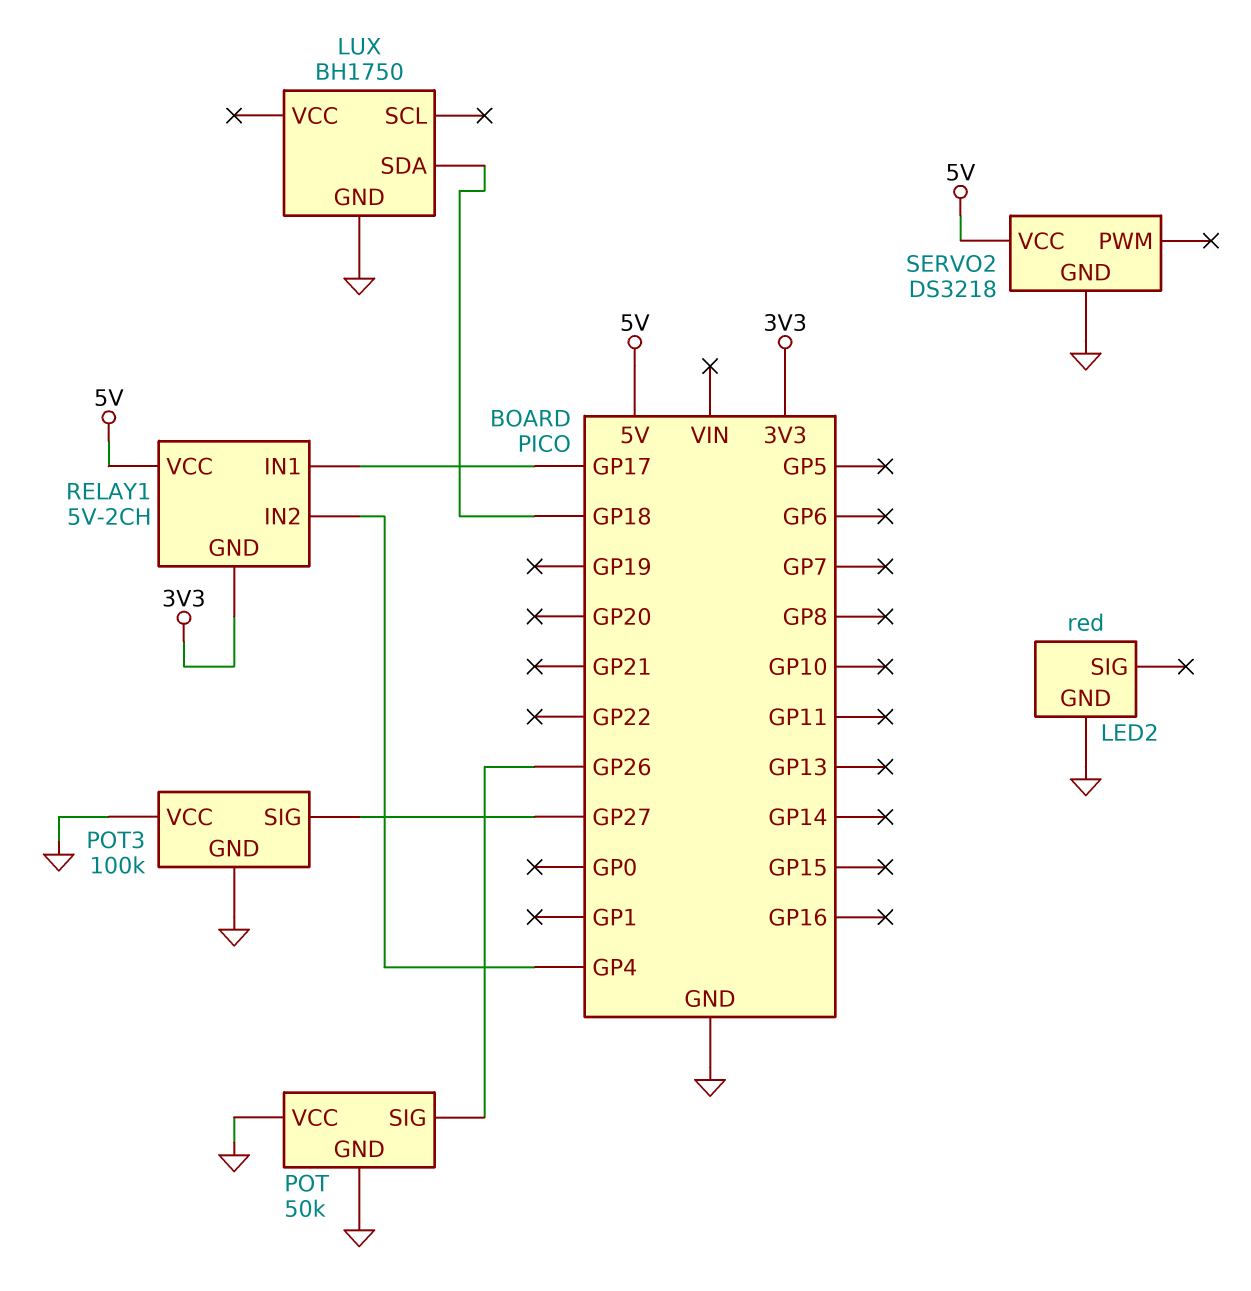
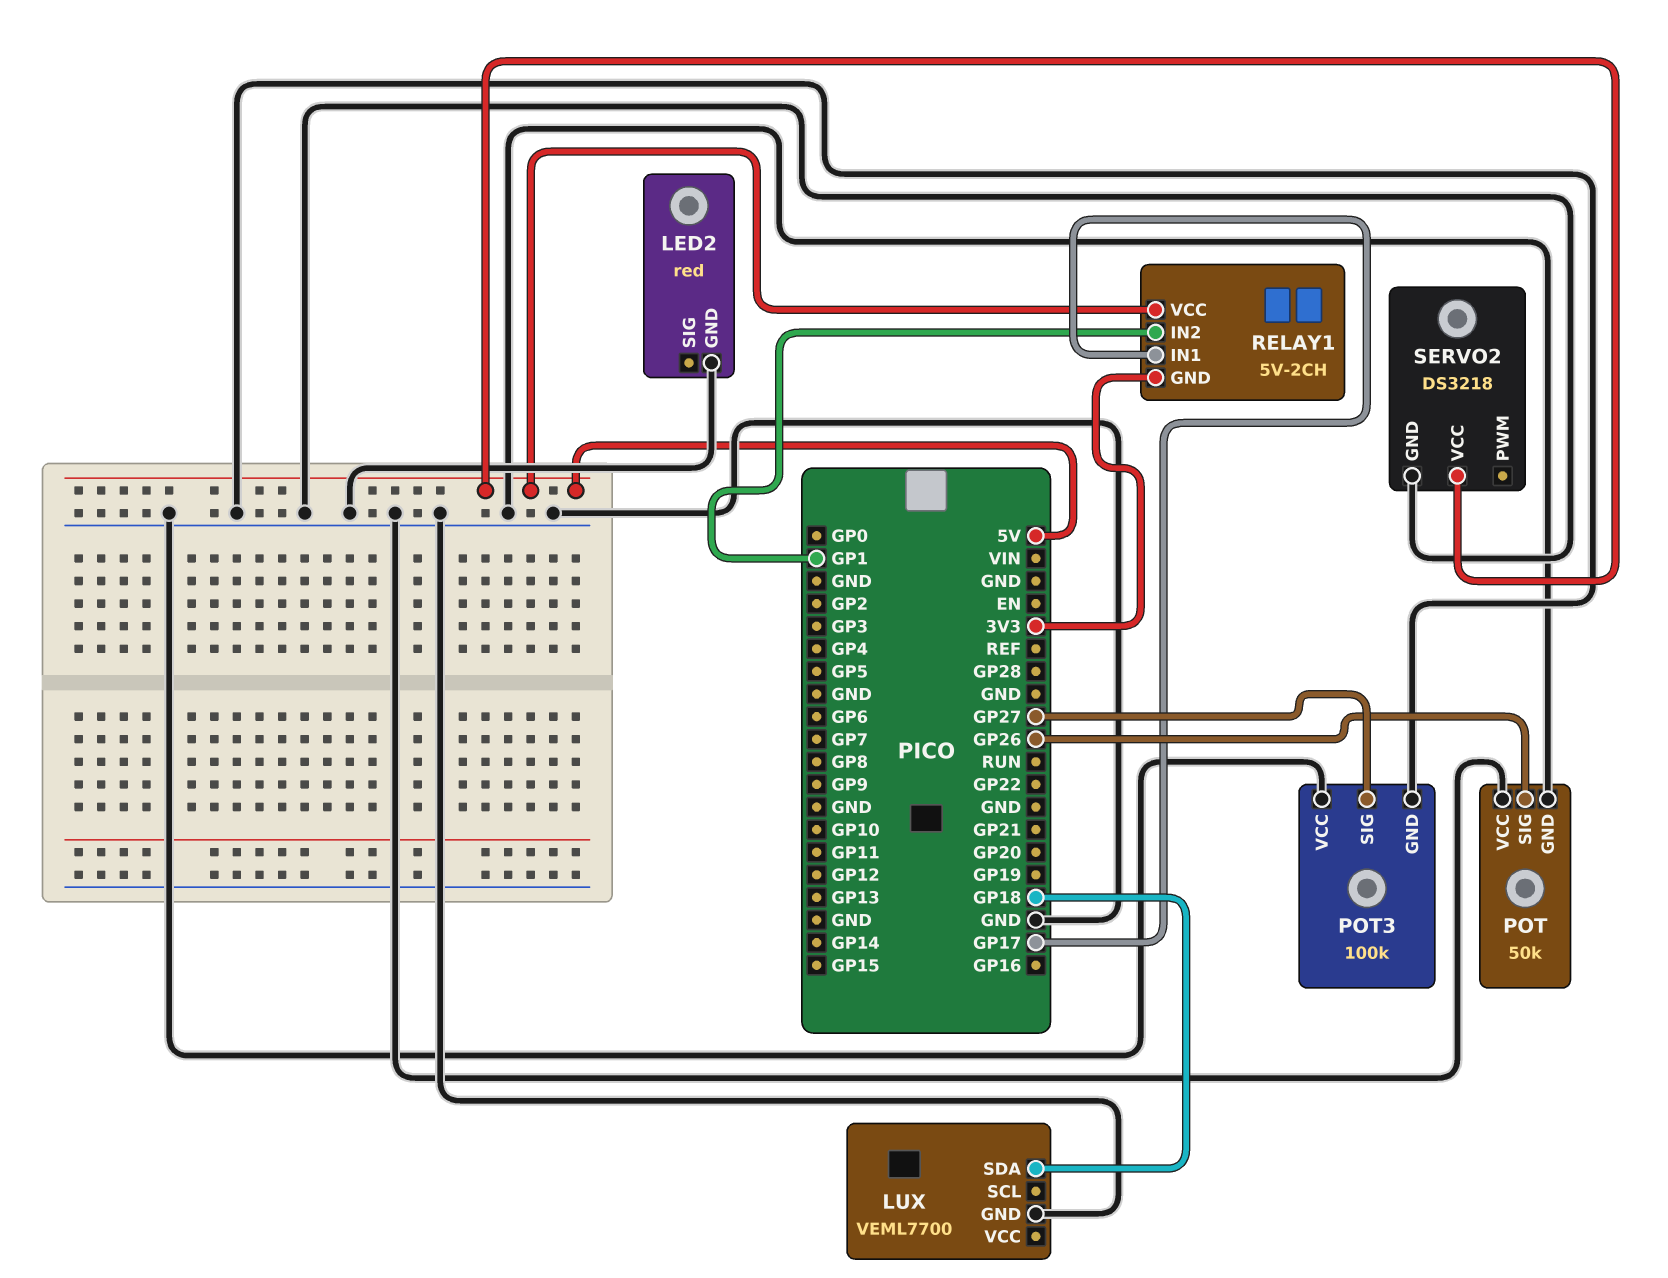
LUX: BH1750 -> VEML7700
RELAY1 pin IN2: GP4 -> GP1

